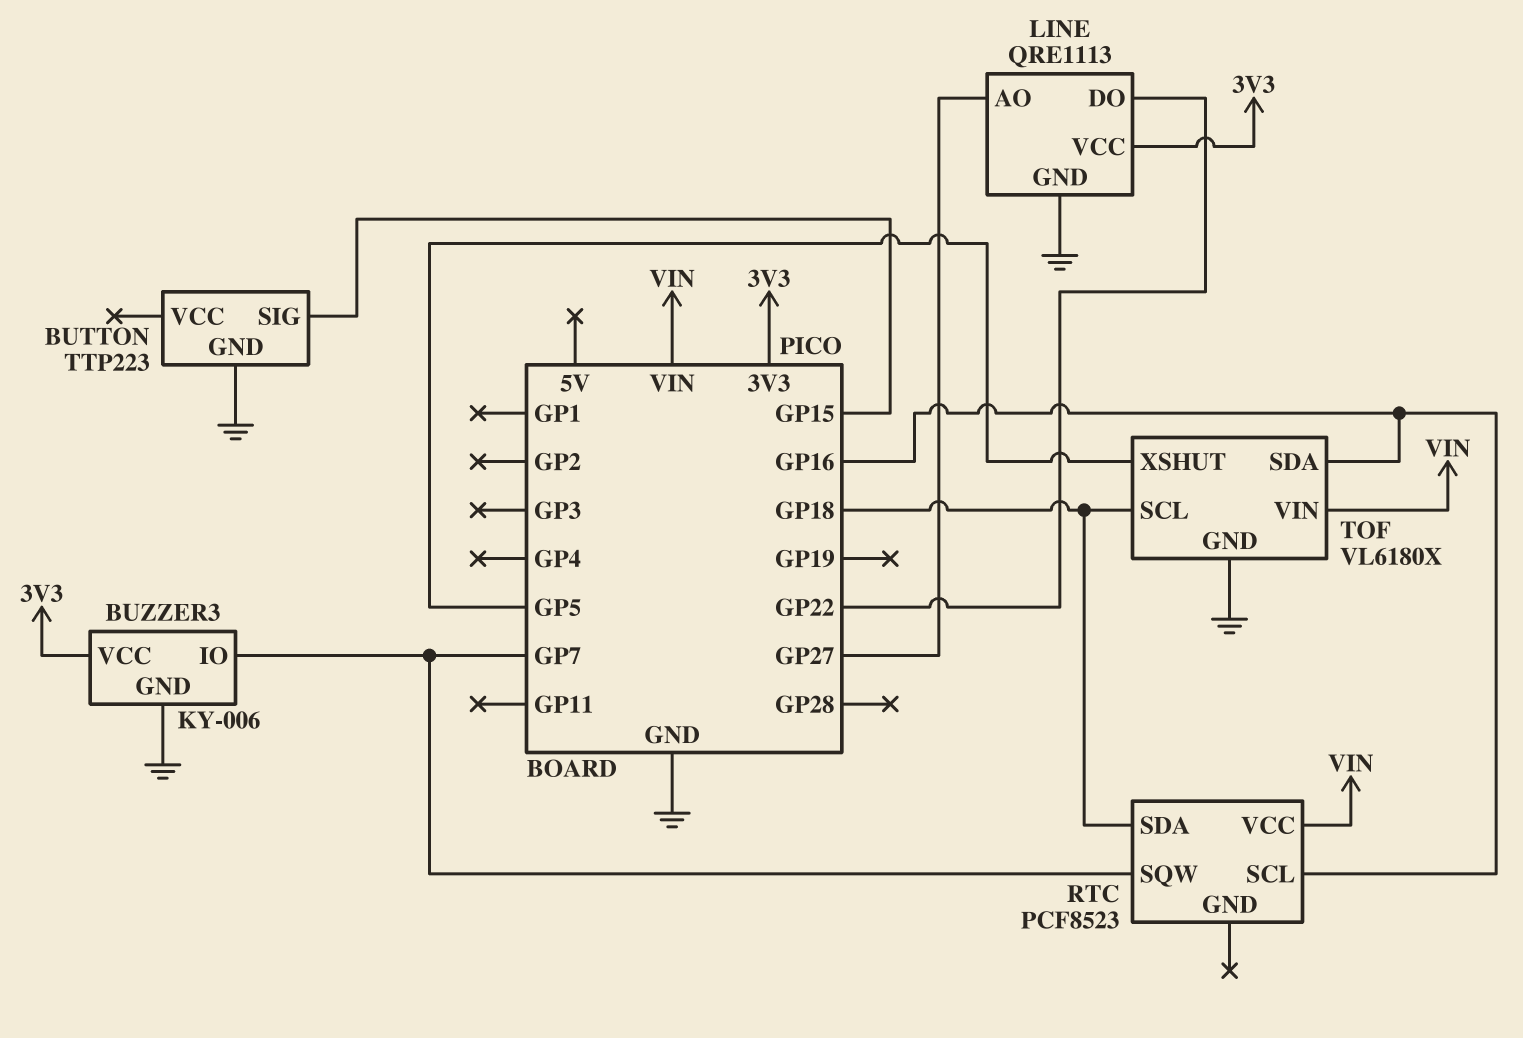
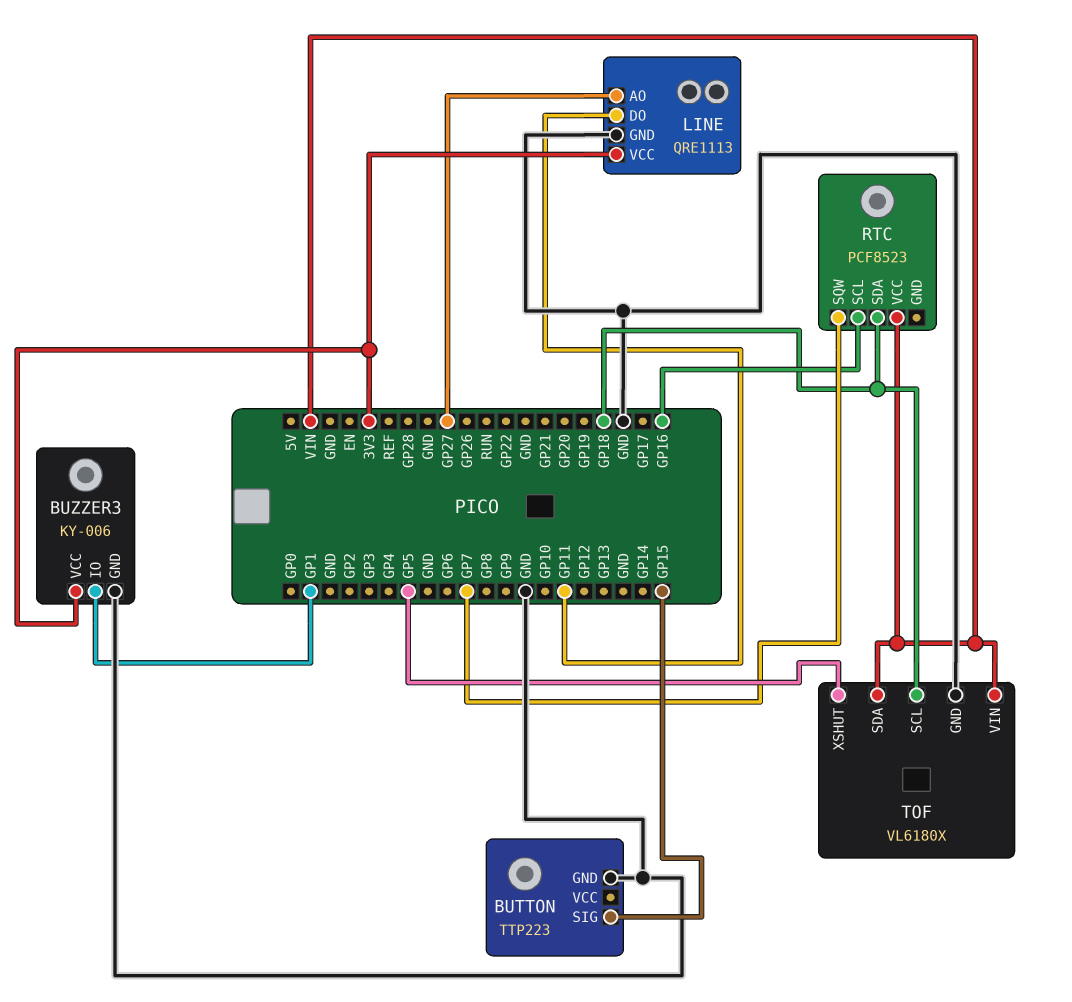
BUZZER3 pin IO: GP7 -> GP1
LINE pin DO: GP22 -> GP11
TOF pin SDA: GP16 -> VIN

